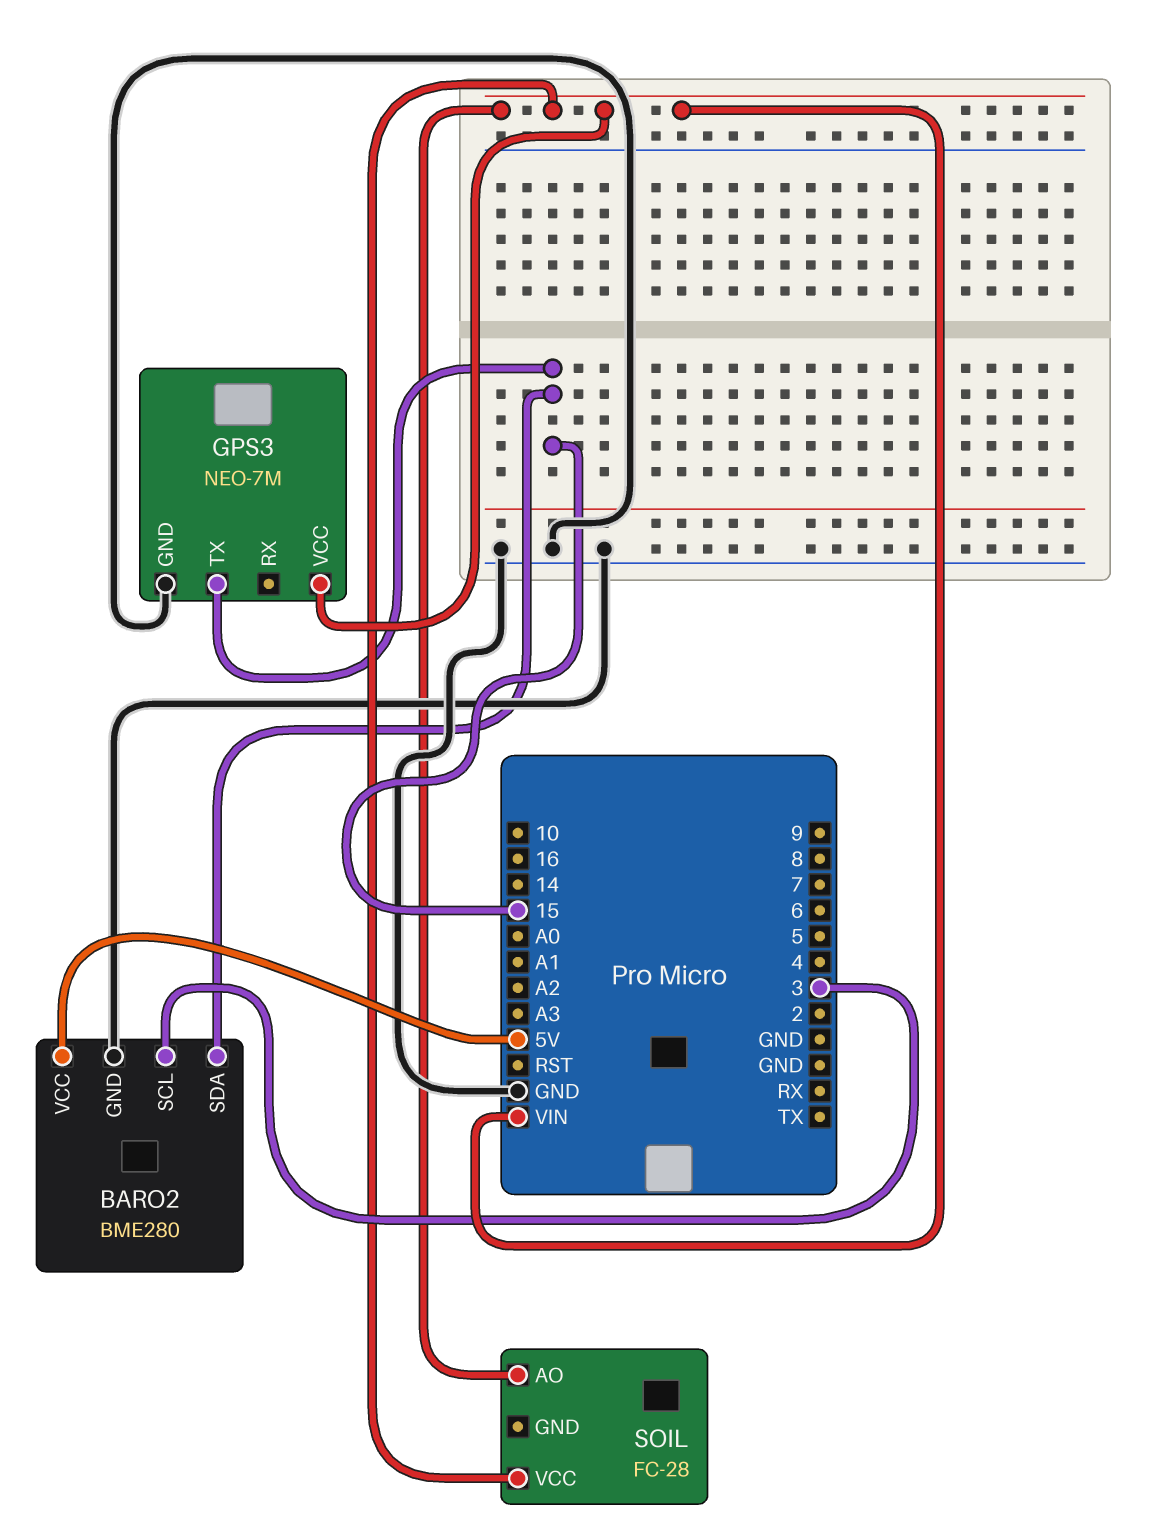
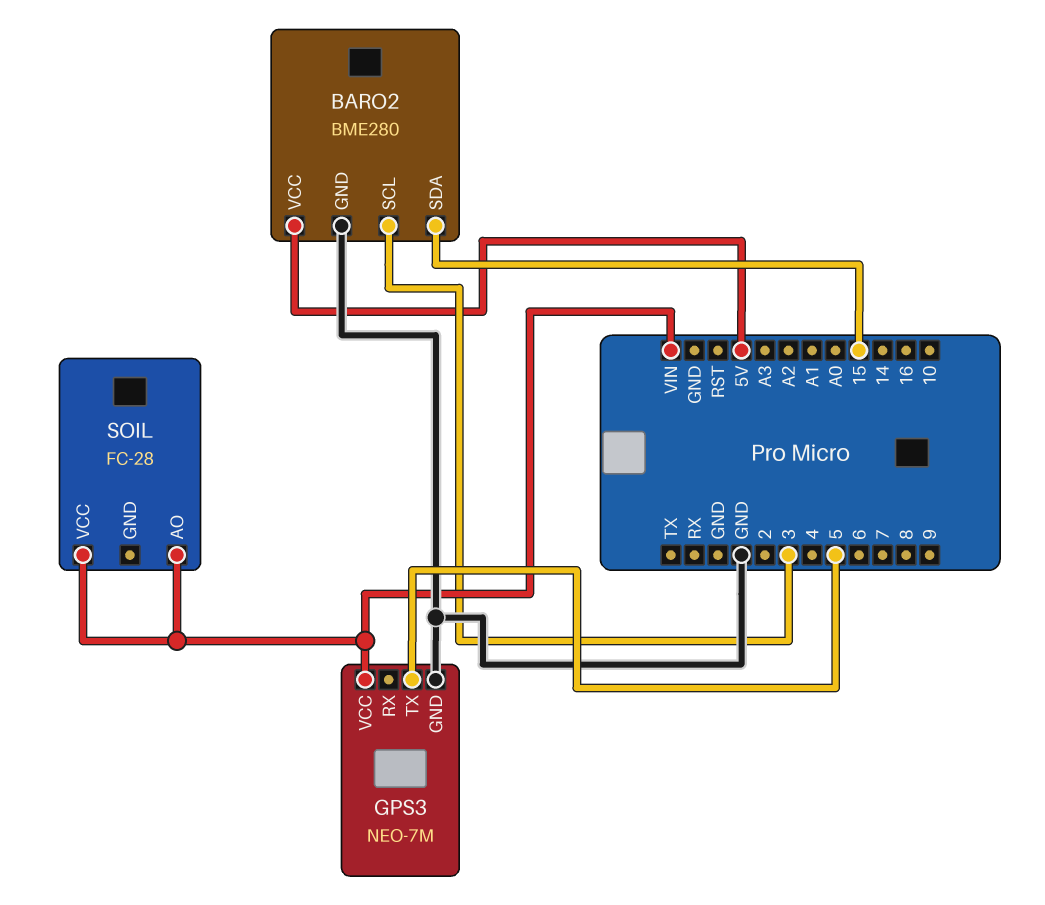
GPS3 pin TX: 15 -> 5

